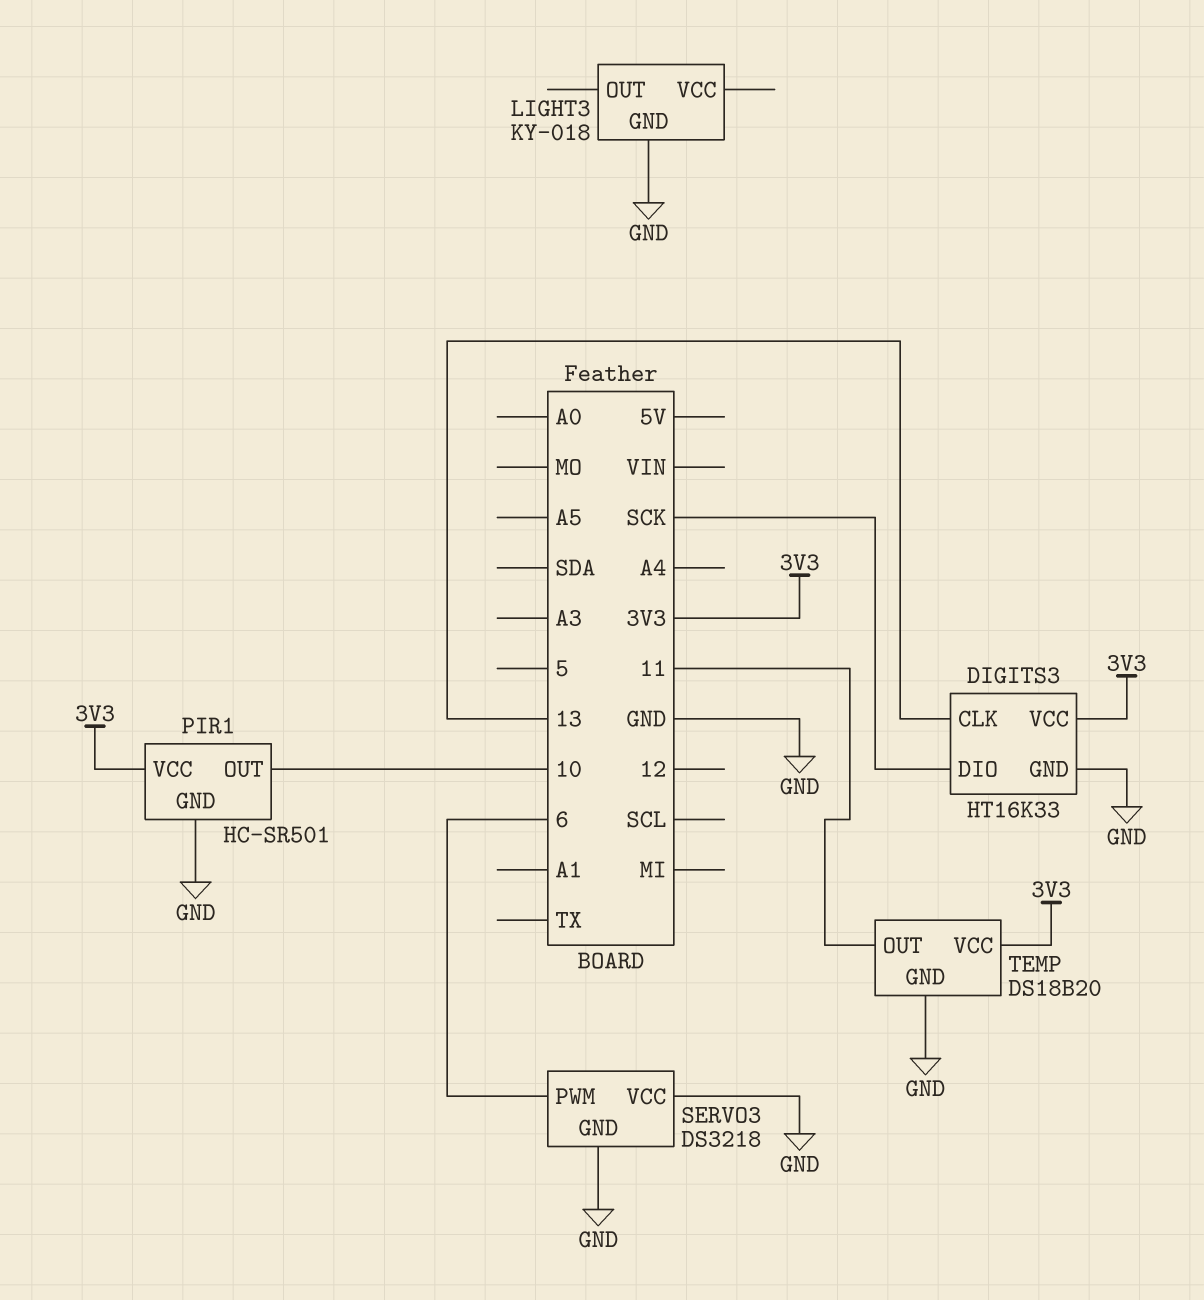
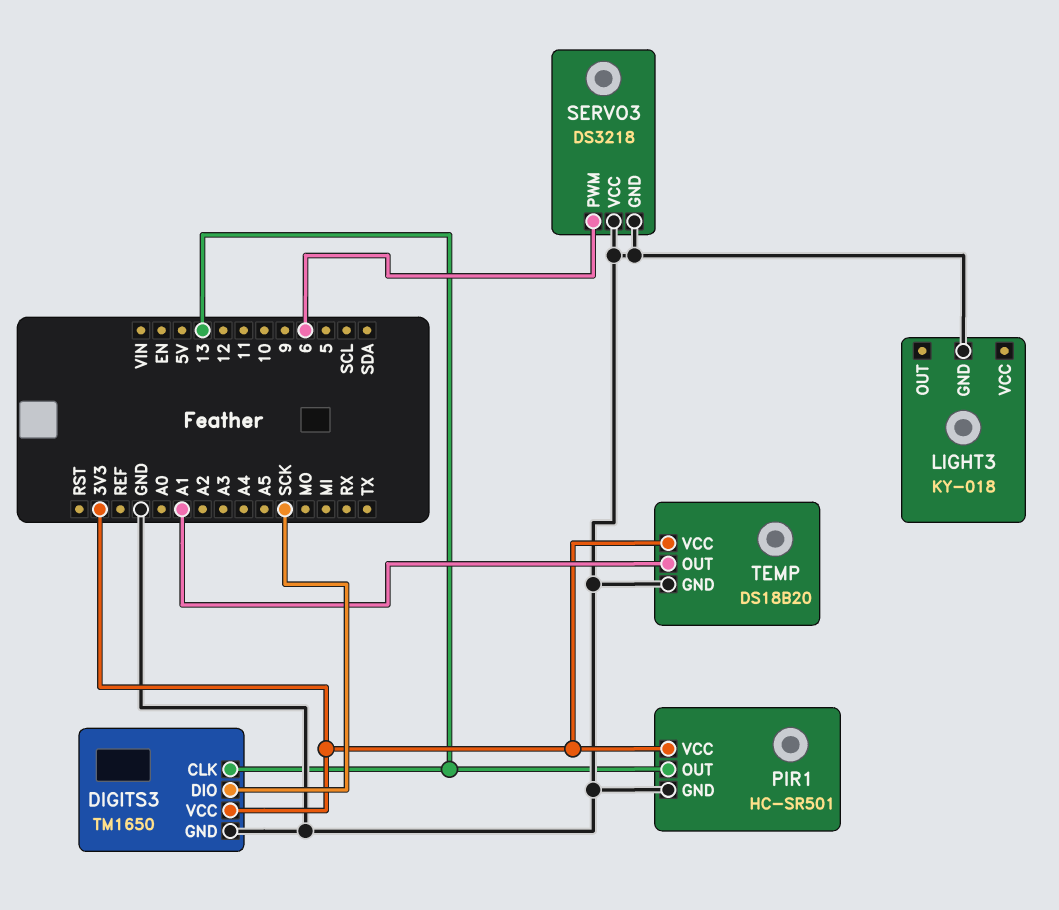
DIGITS3: HT16K33 -> TM1650
PIR1 pin OUT: 10 -> 13
TEMP pin OUT: 11 -> A1

